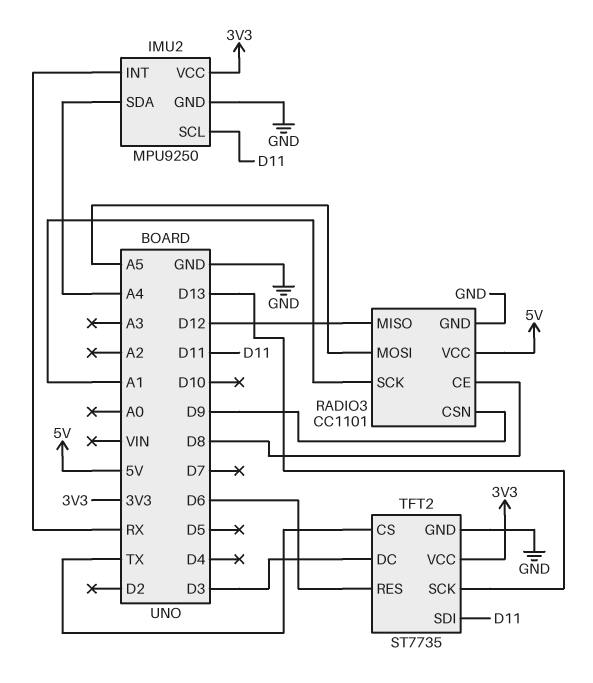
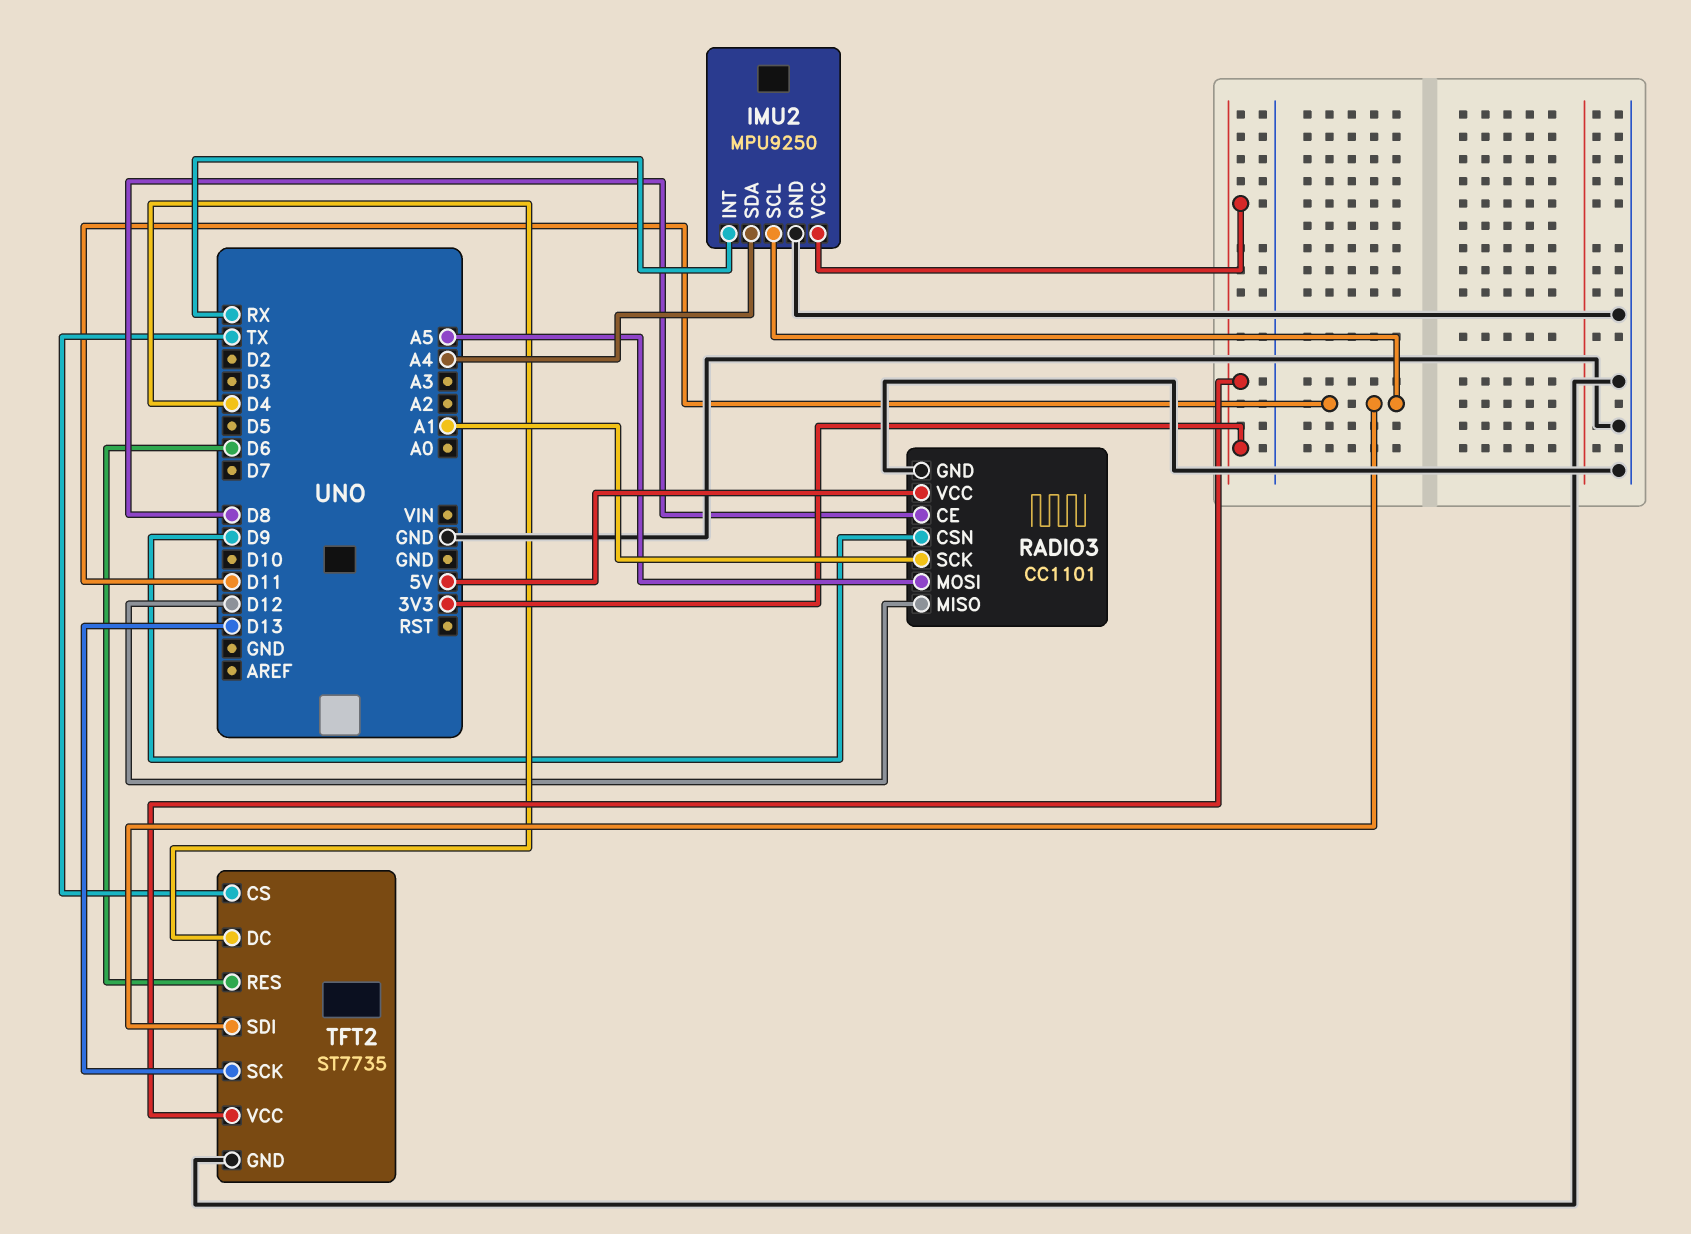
TFT2 pin DC: D3 -> D4

